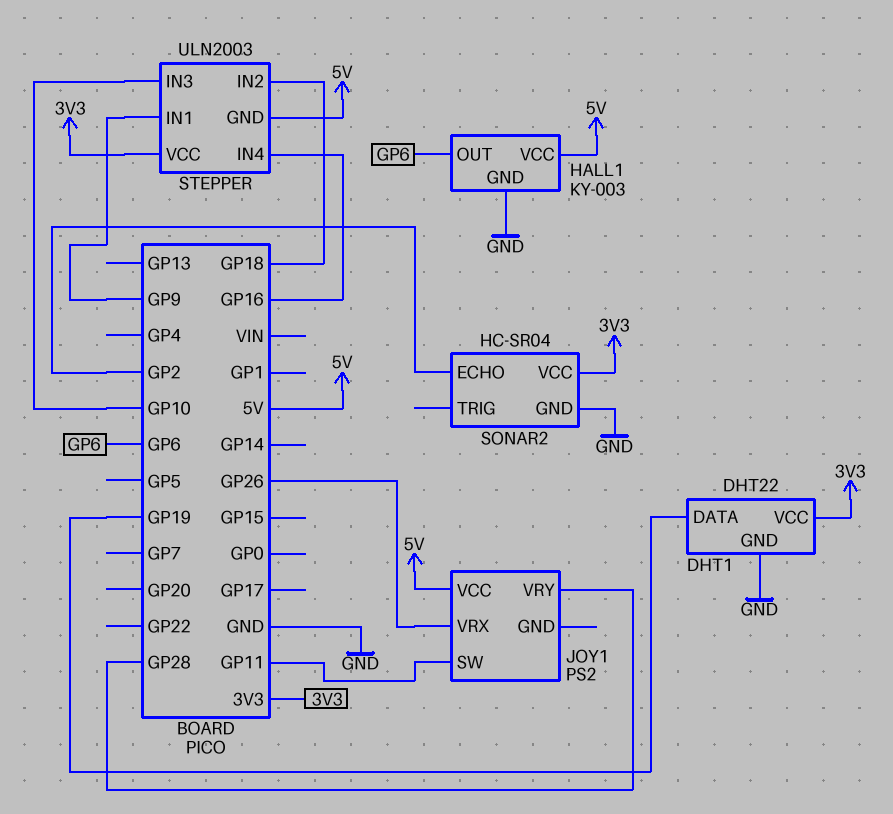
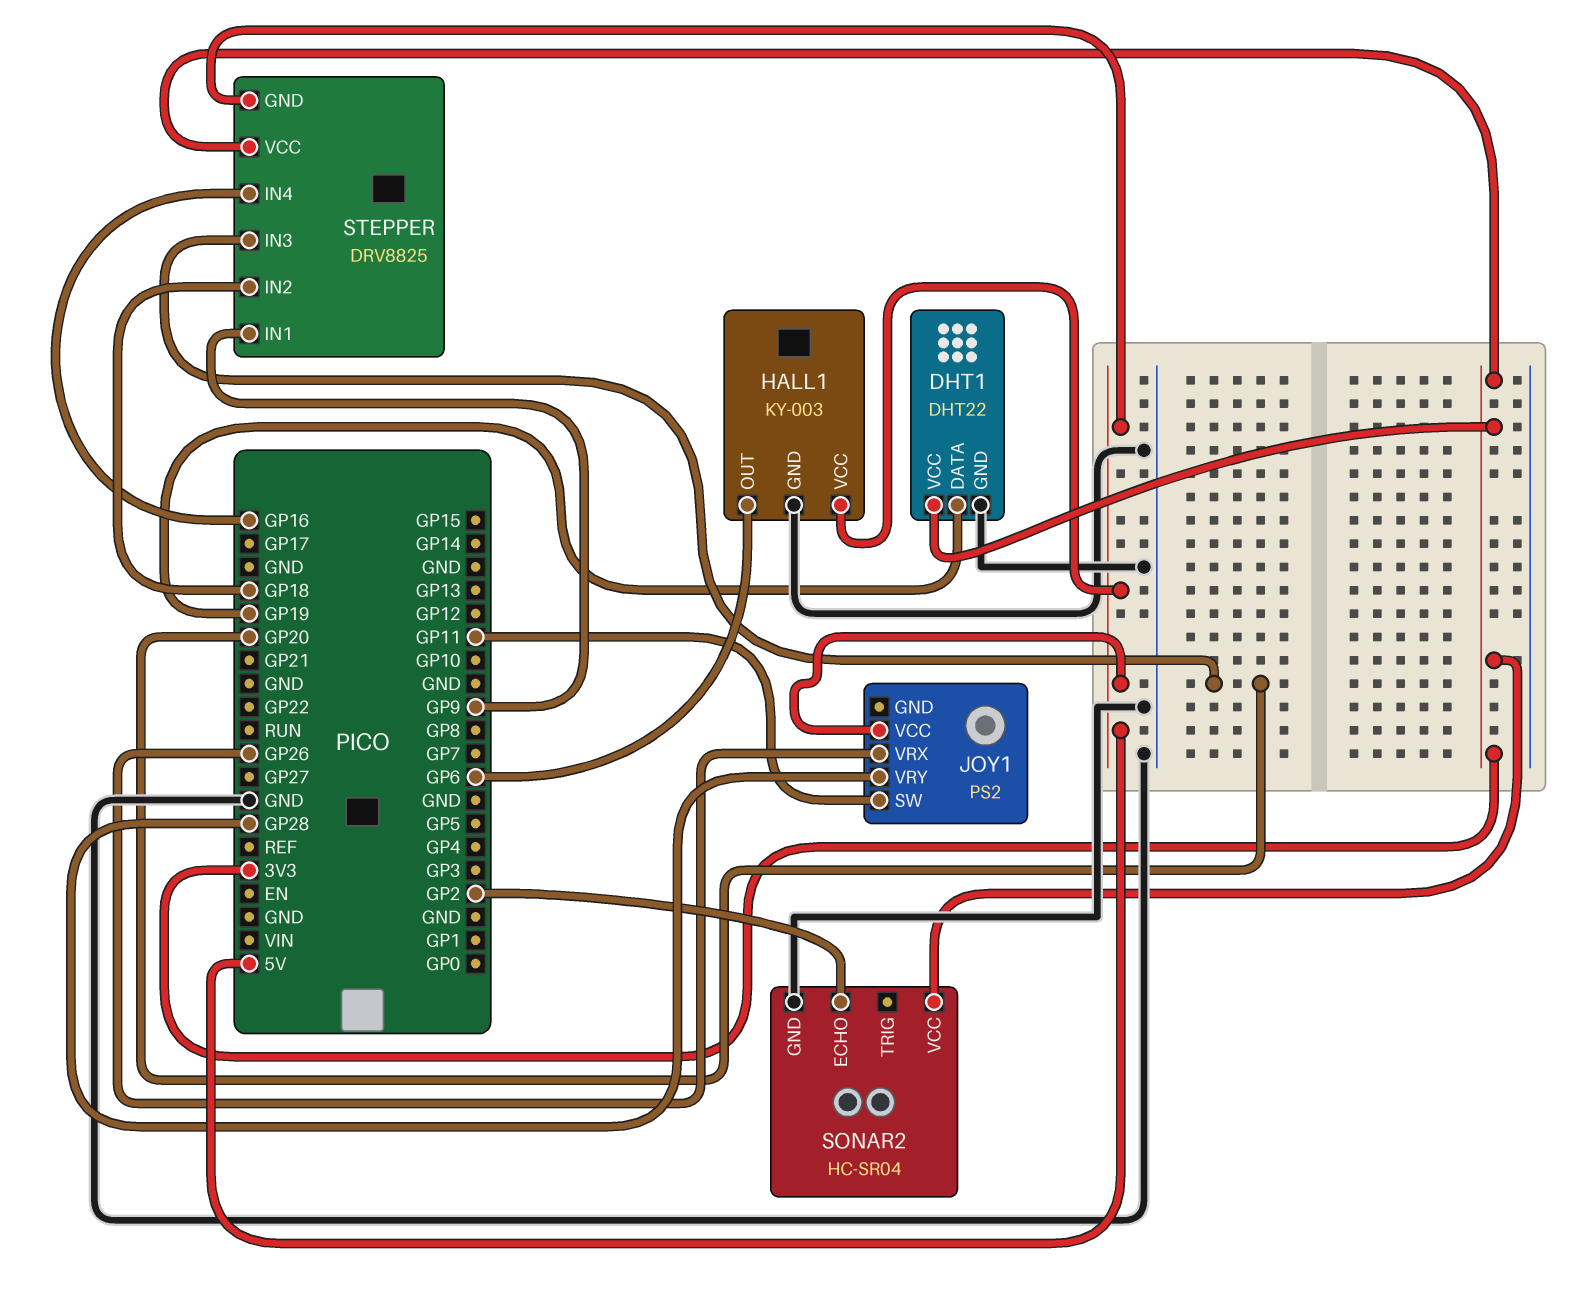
STEPPER: ULN2003 -> DRV8825
STEPPER pin IN3: GP10 -> GP20

